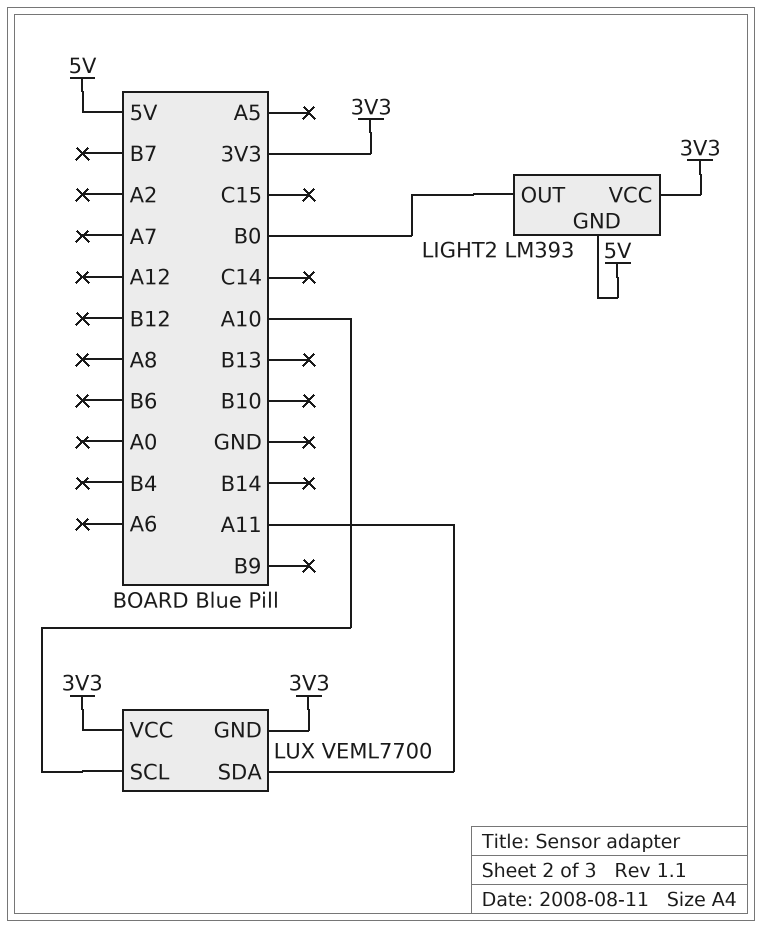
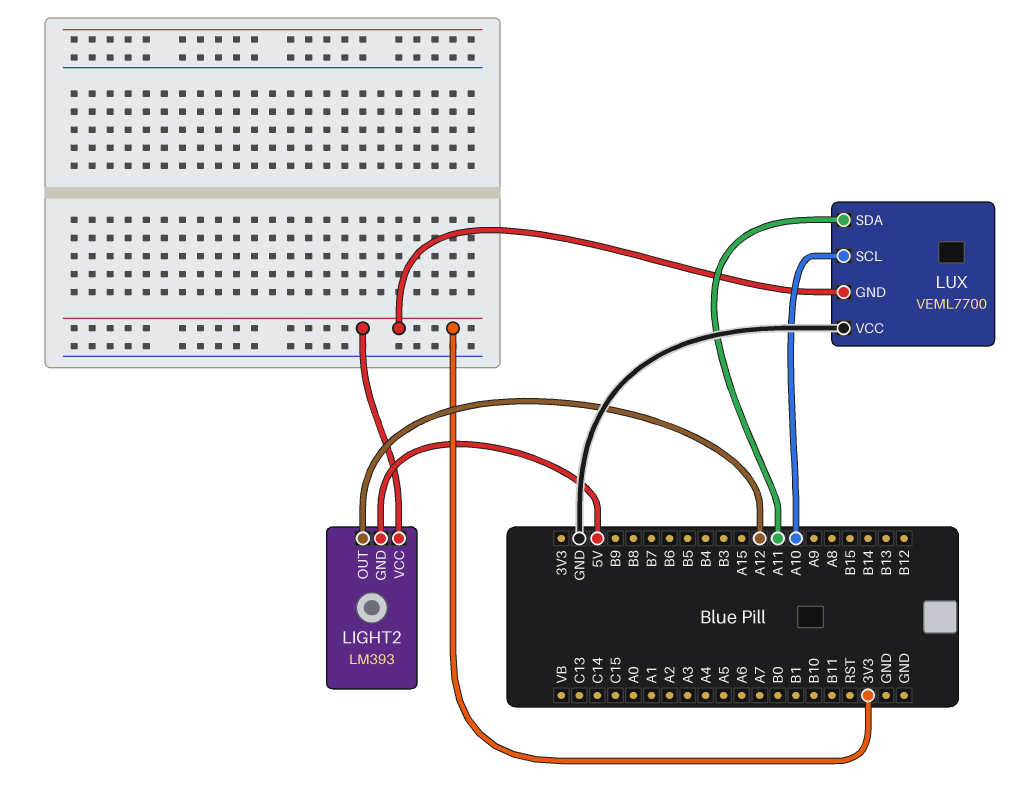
LIGHT2 pin OUT: B0 -> A12
LUX pin VCC: 3V3 -> GND

